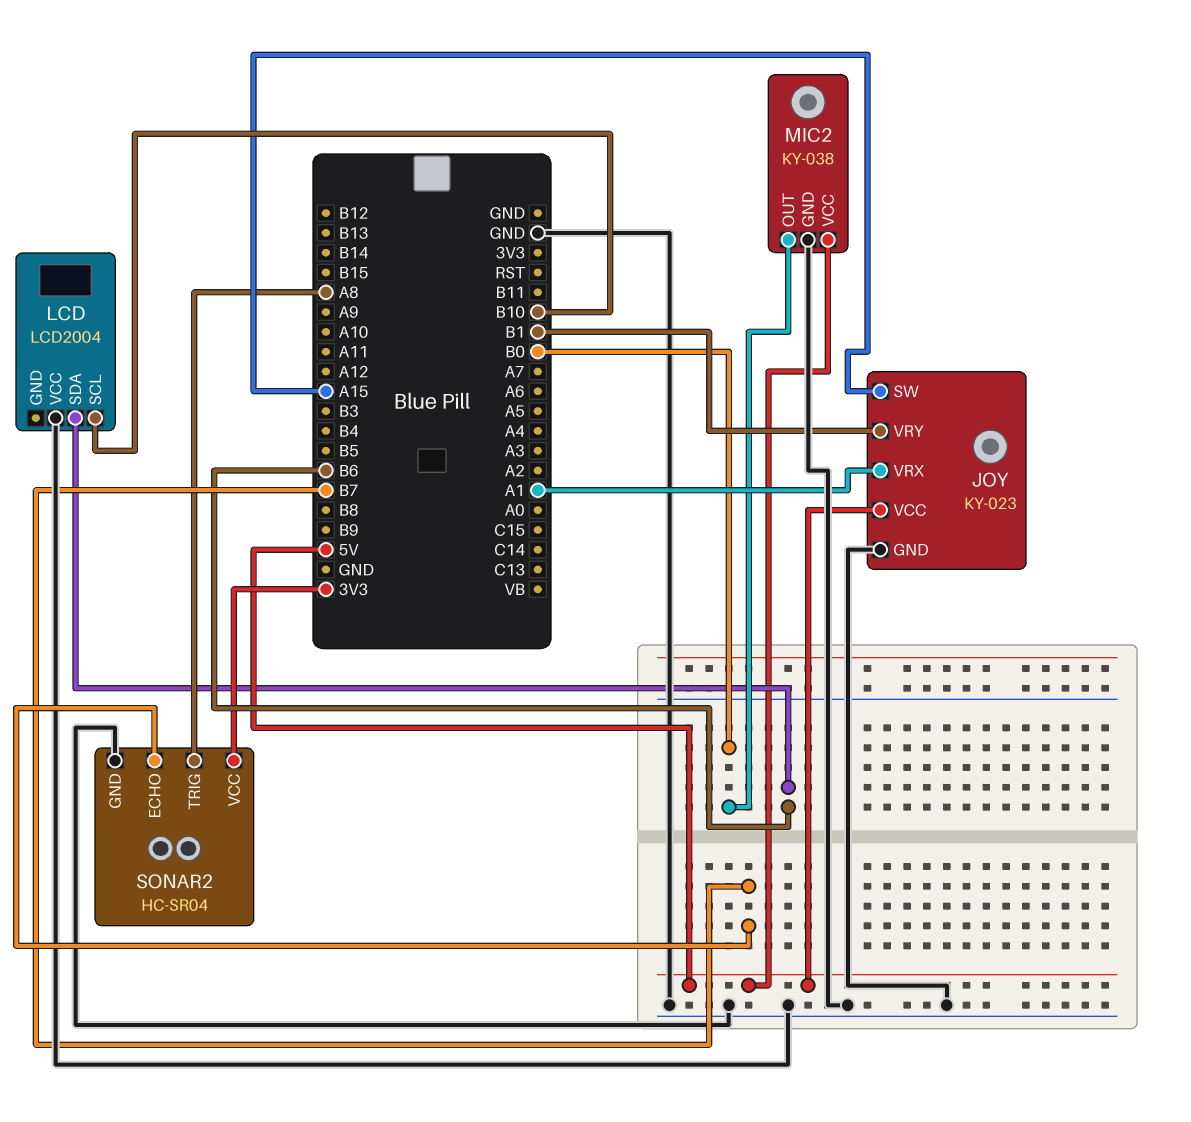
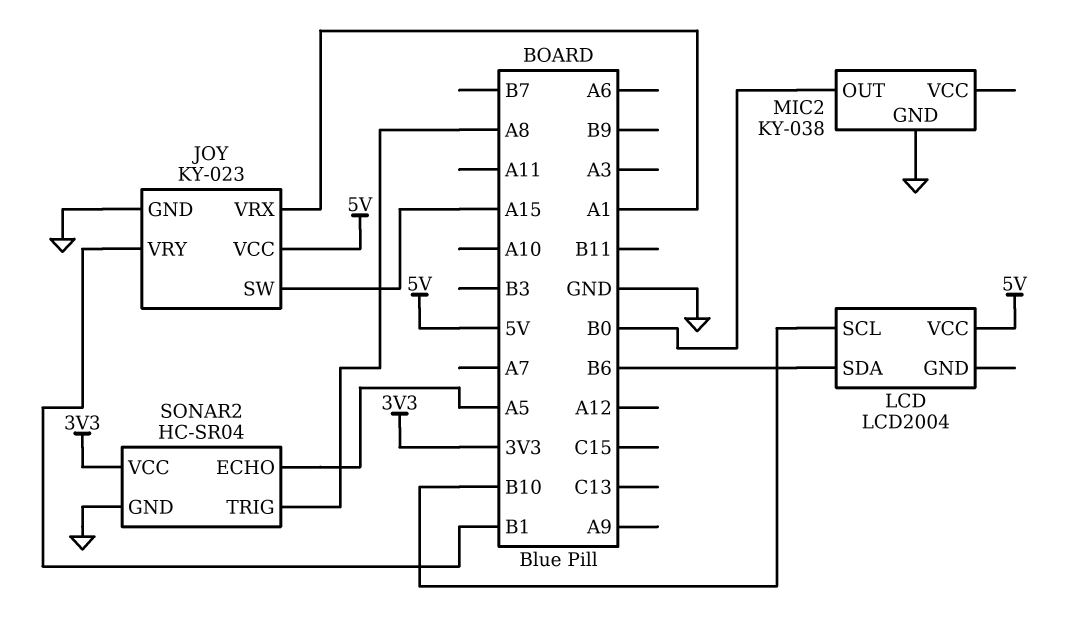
LCD pin VCC: GND -> 5V
MIC2 pin VCC: 5V -> none
SONAR2 pin ECHO: B7 -> A5

